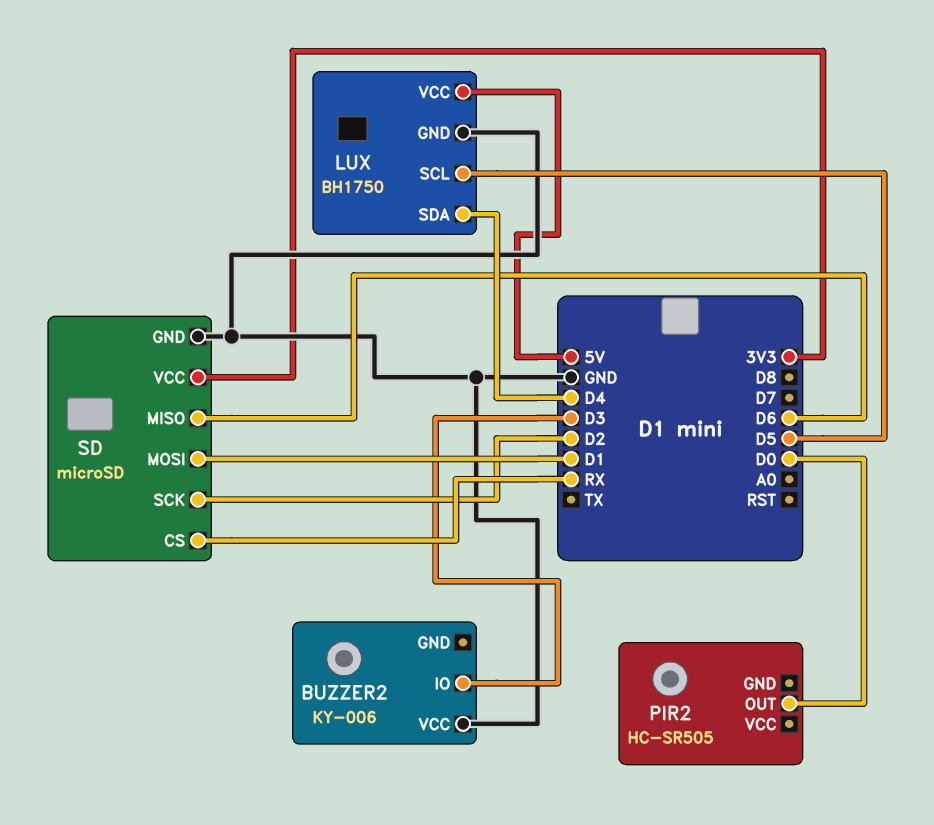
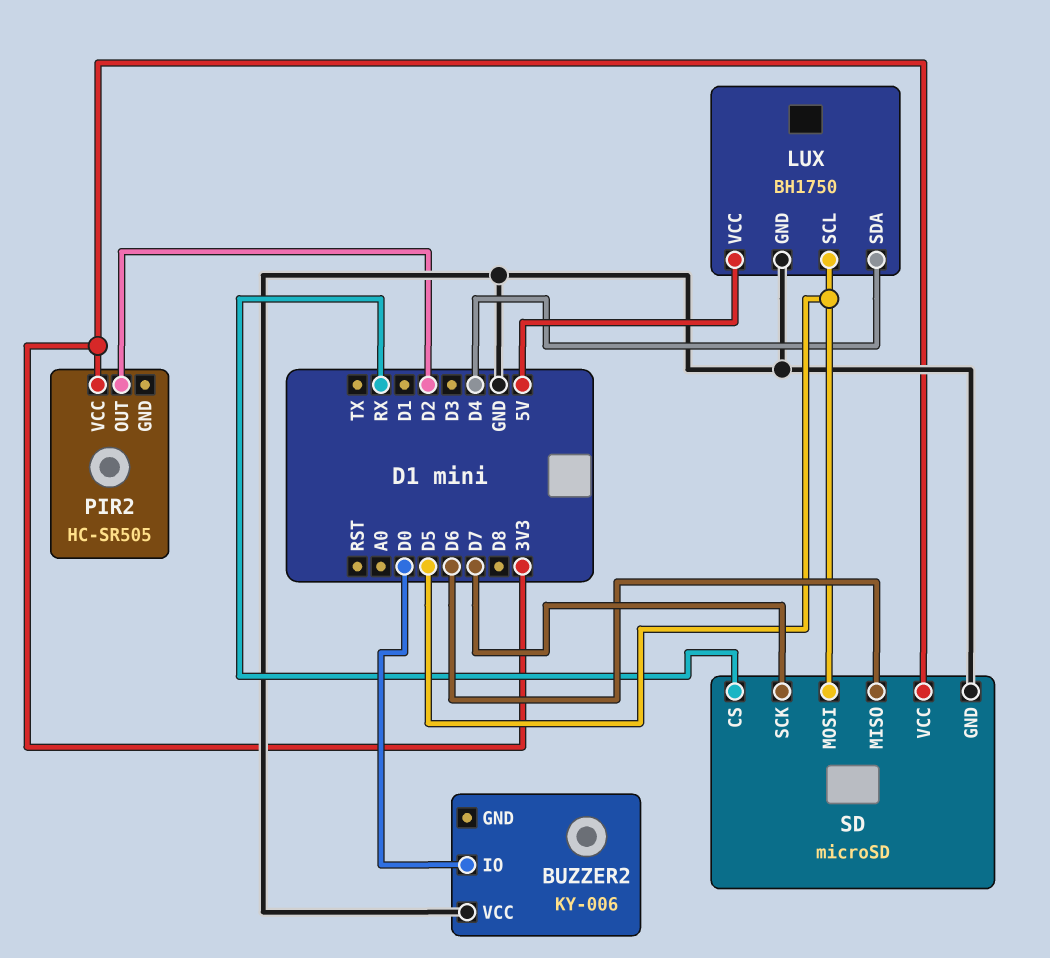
BUZZER2 pin IO: D3 -> D0
PIR2 pin OUT: D0 -> D2
PIR2 pin VCC: none -> 3V3
SD pin MOSI: D1 -> D5
SD pin SCK: D2 -> D7

